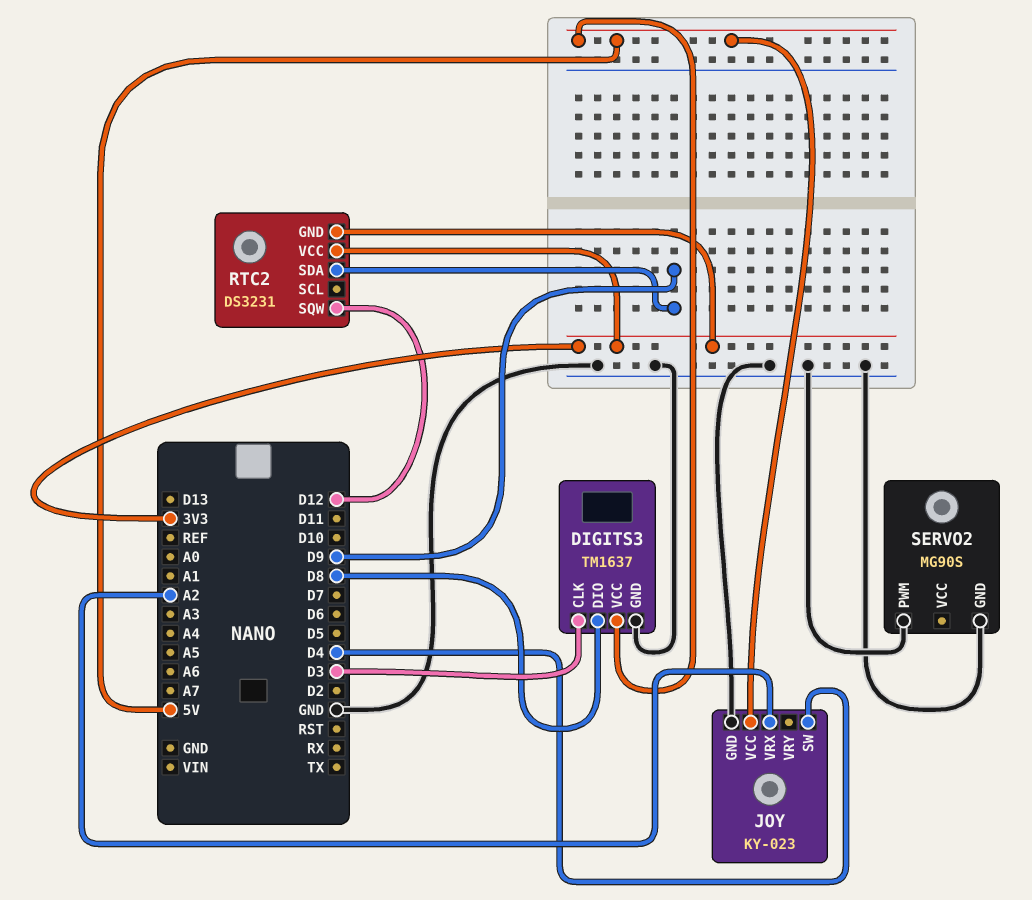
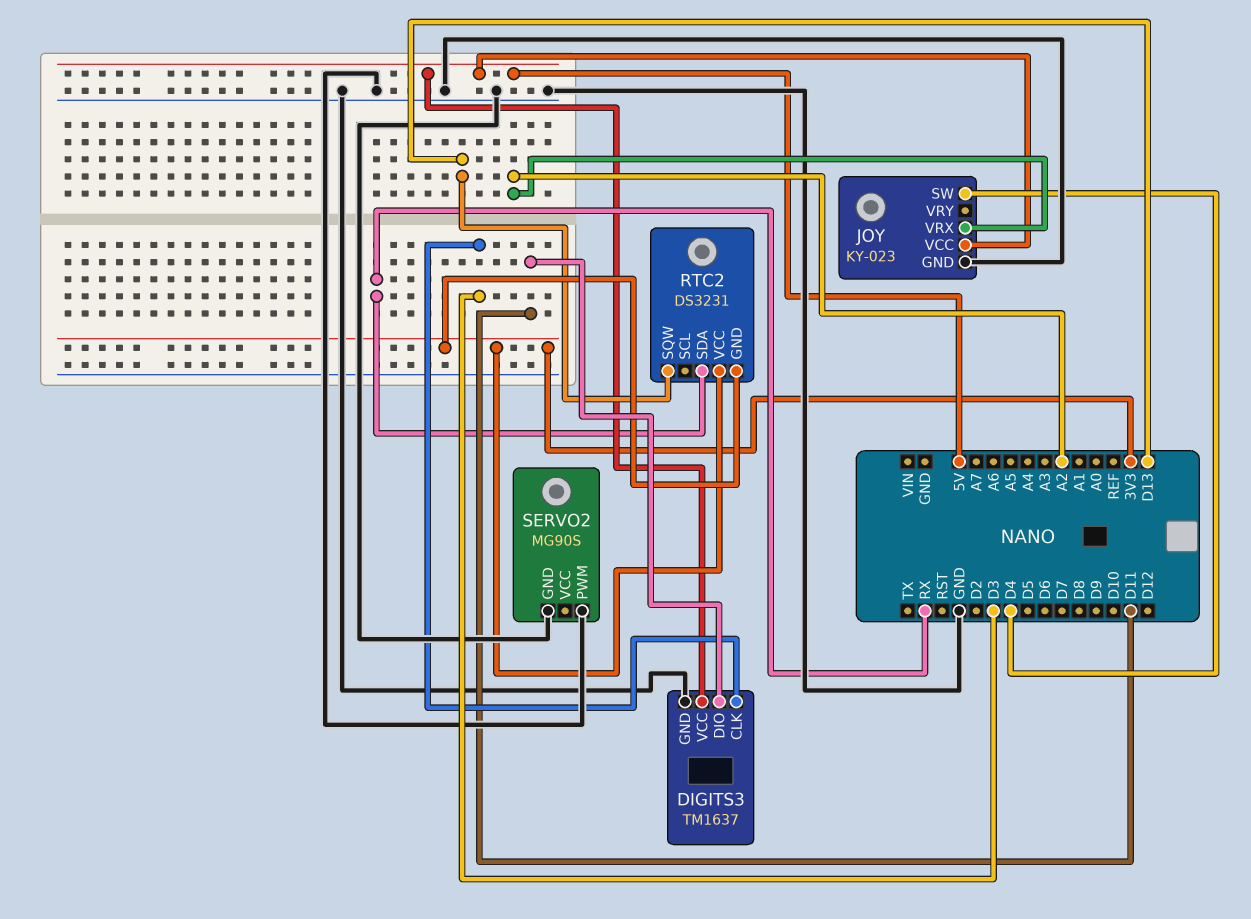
DIGITS3 pin DIO: D8 -> D11
RTC2 pin SDA: D9 -> RX
RTC2 pin SQW: D12 -> D13

